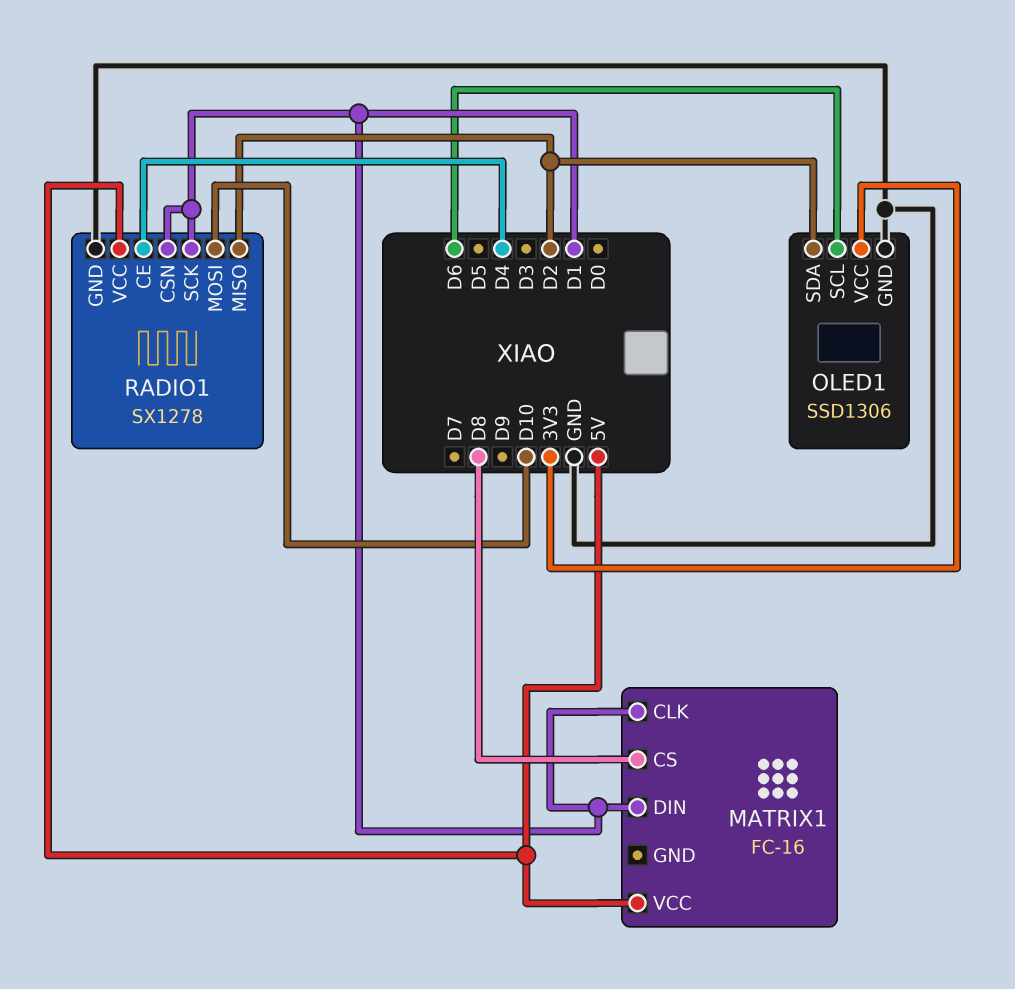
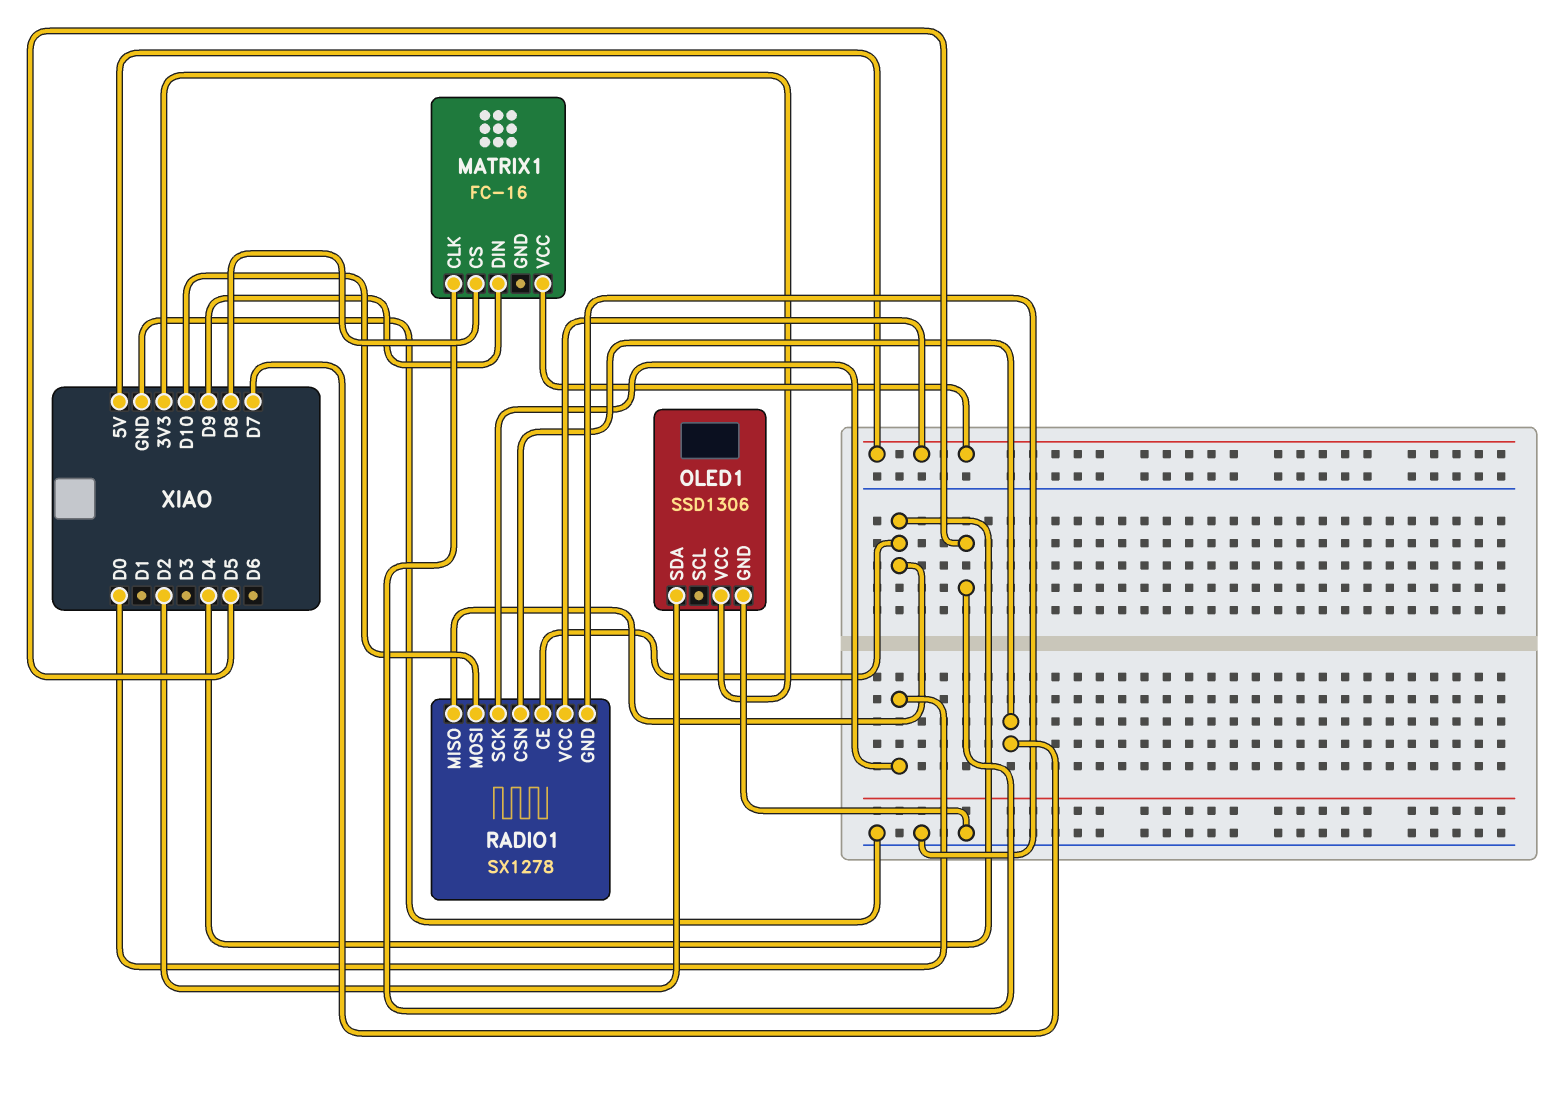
MATRIX1 pin CLK: D1 -> D5
MATRIX1 pin DIN: D1 -> D9
OLED1 pin SCL: D6 -> none
RADIO1 pin CSN: D1 -> D7
RADIO1 pin MISO: D2 -> D4
RADIO1 pin SCK: D1 -> D0

